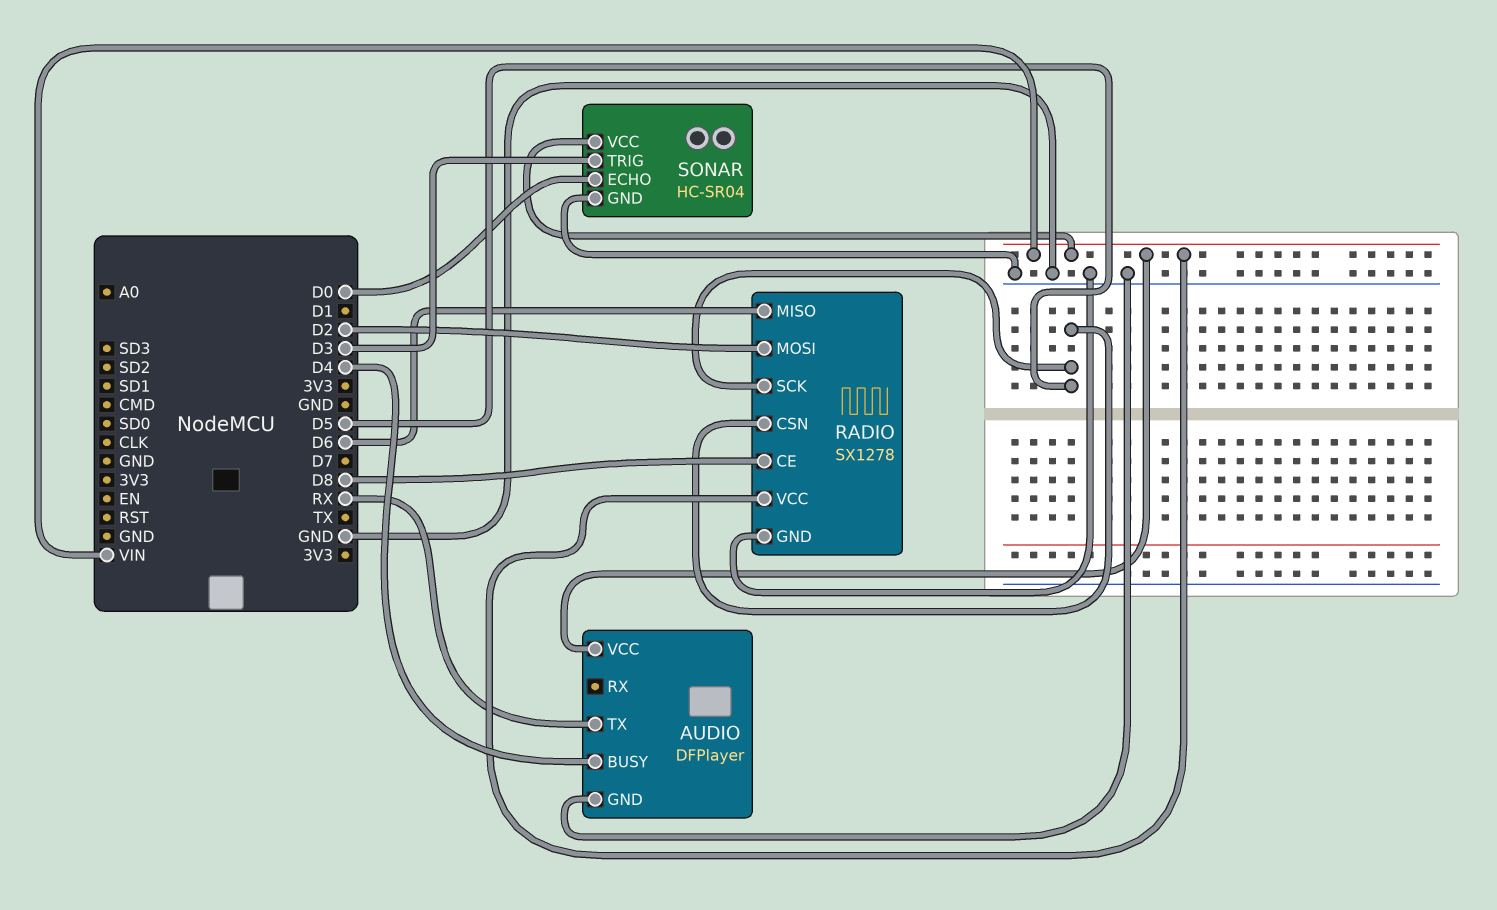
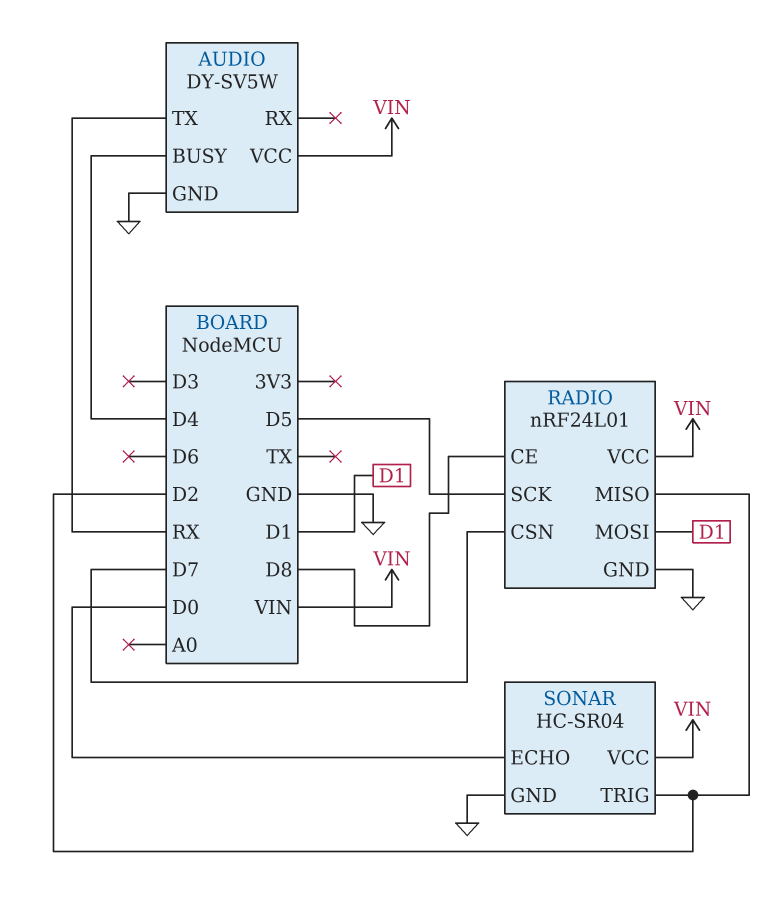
AUDIO: DFPlayer -> DY-SV5W
RADIO: SX1278 -> nRF24L01
RADIO pin CSN: D5 -> D7
RADIO pin MISO: D6 -> D2
RADIO pin MOSI: D2 -> D1
SONAR pin TRIG: D3 -> D2

